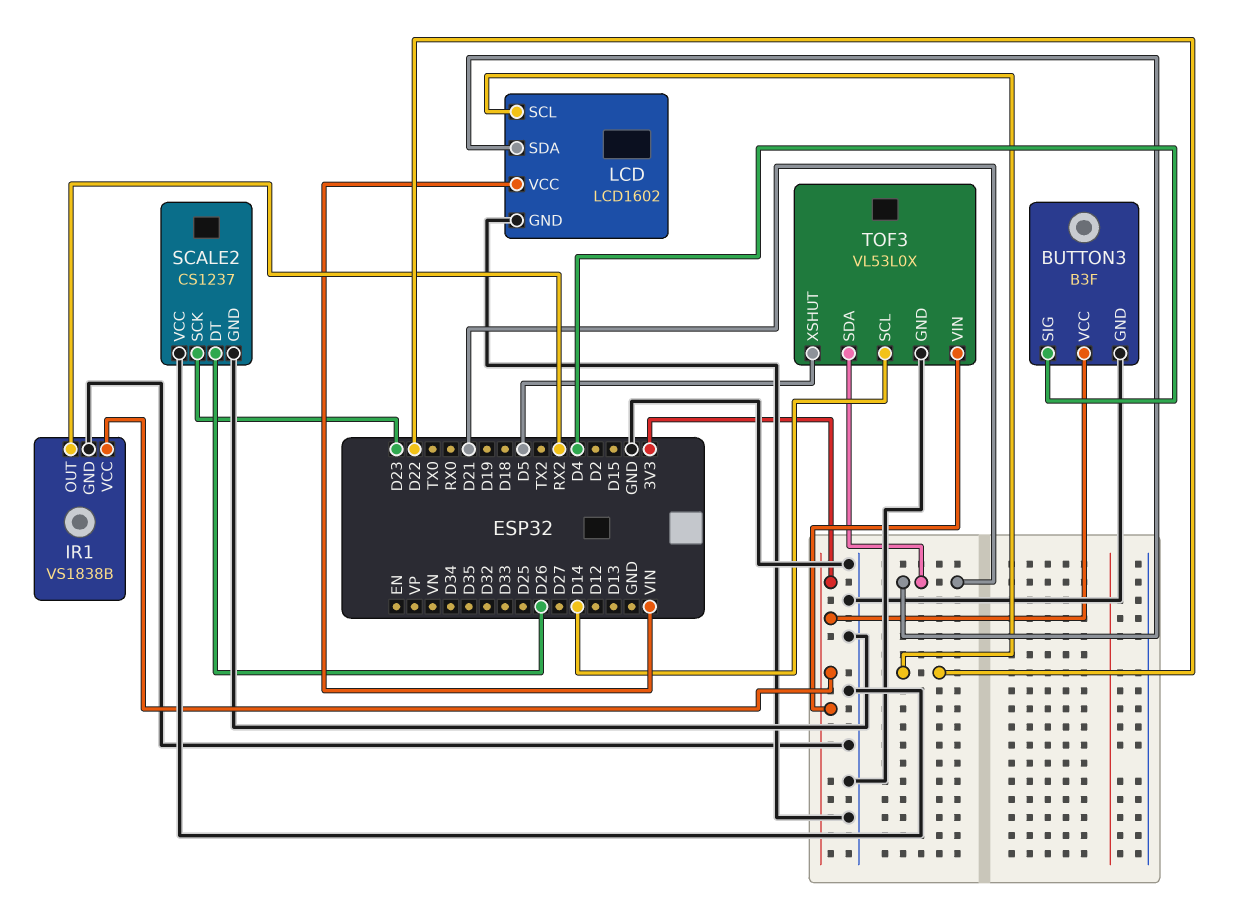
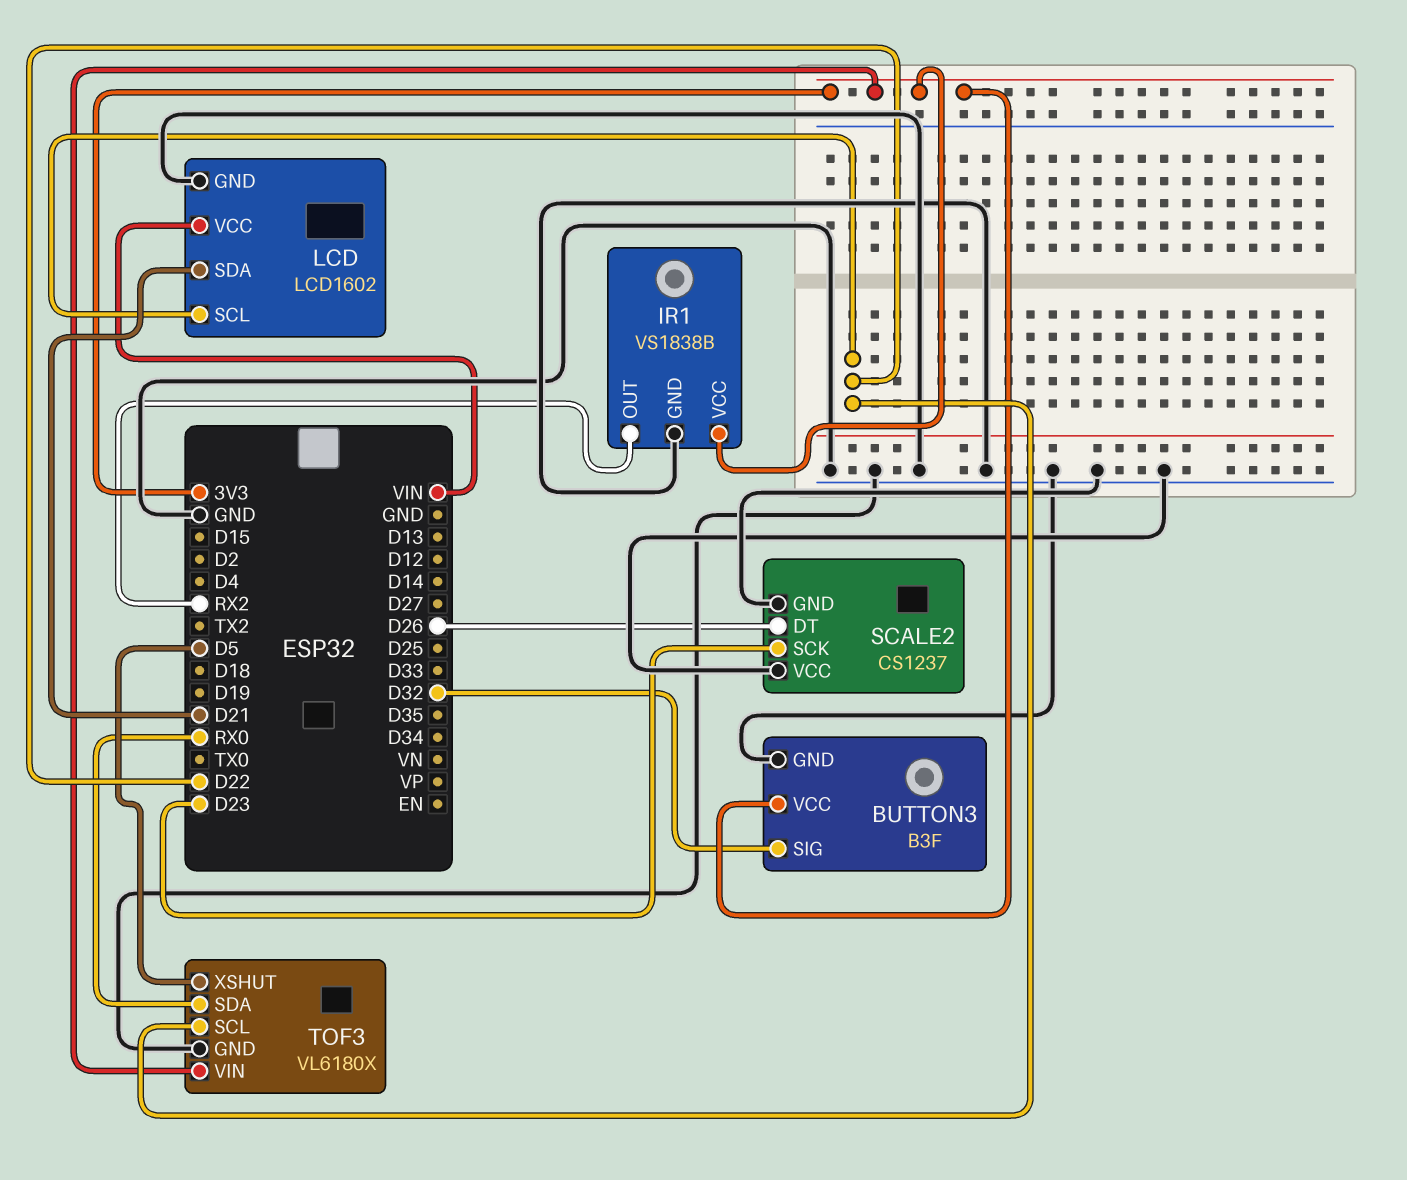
BUTTON3 pin SIG: D4 -> D32
TOF3: VL53L0X -> VL6180X
TOF3 pin SCL: D14 -> D22
TOF3 pin SDA: D21 -> RX0

